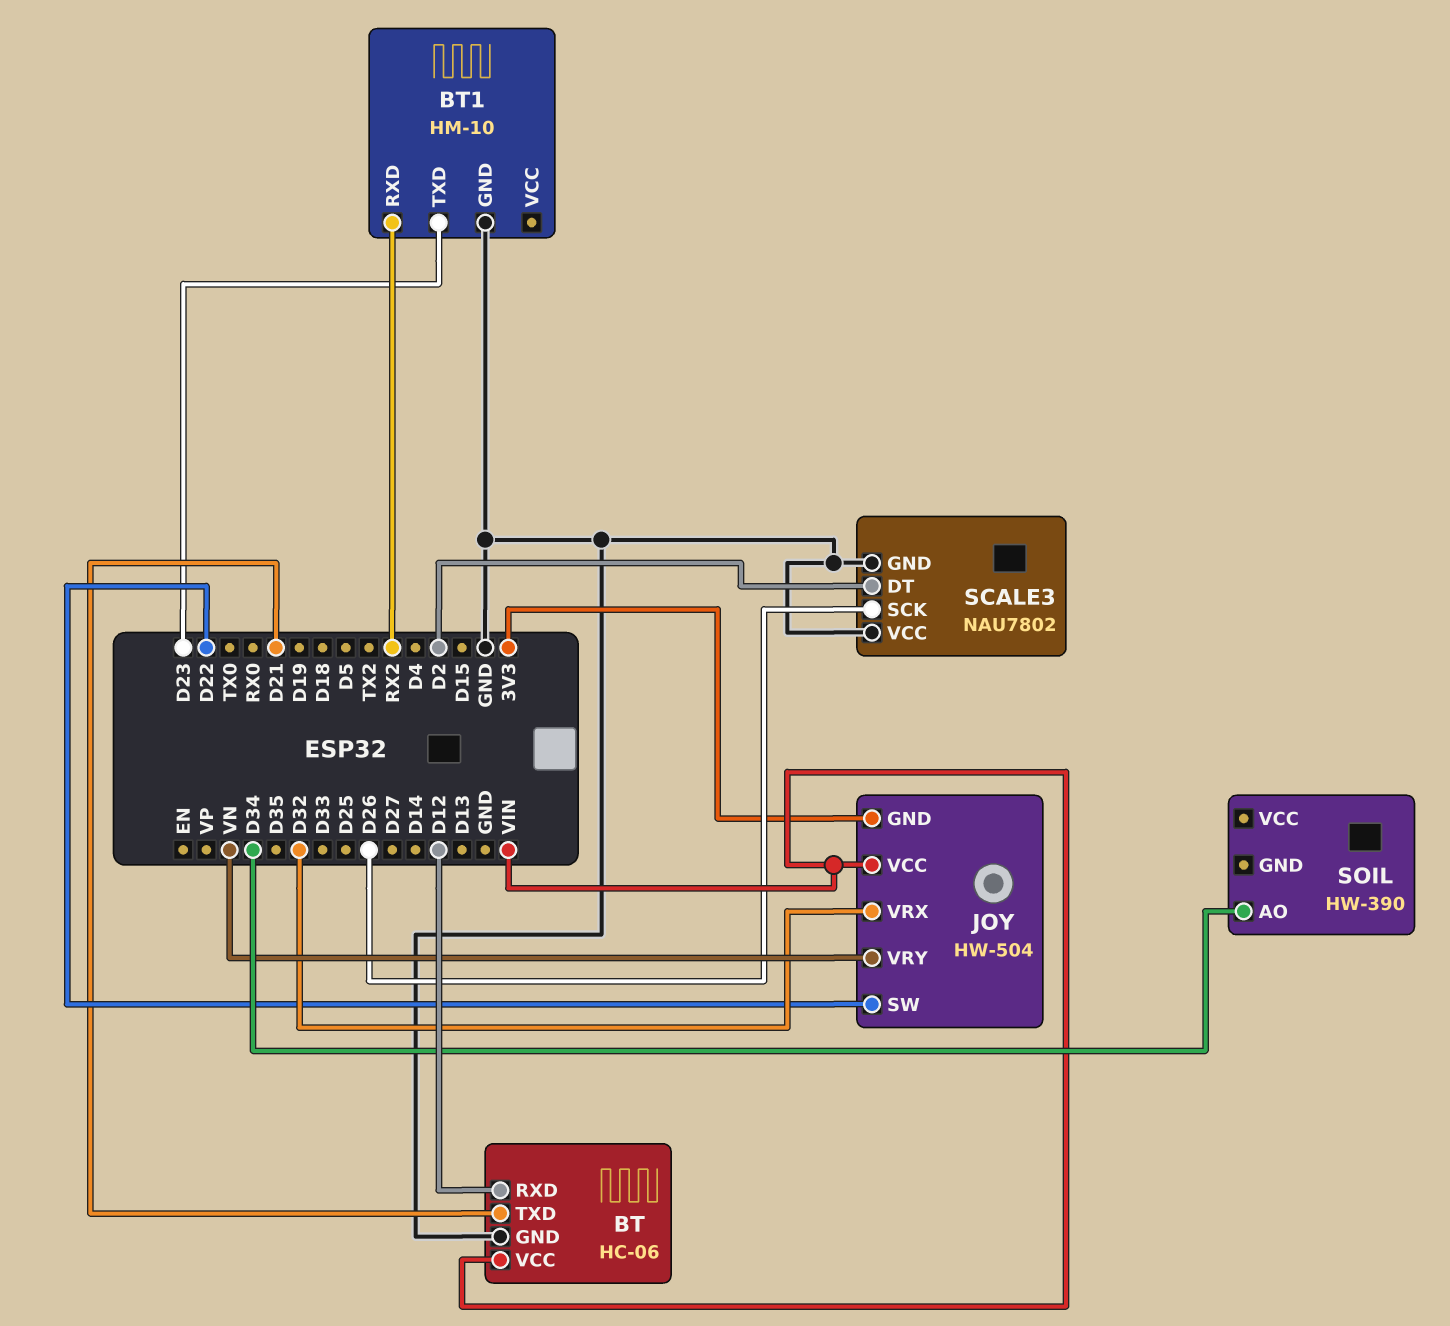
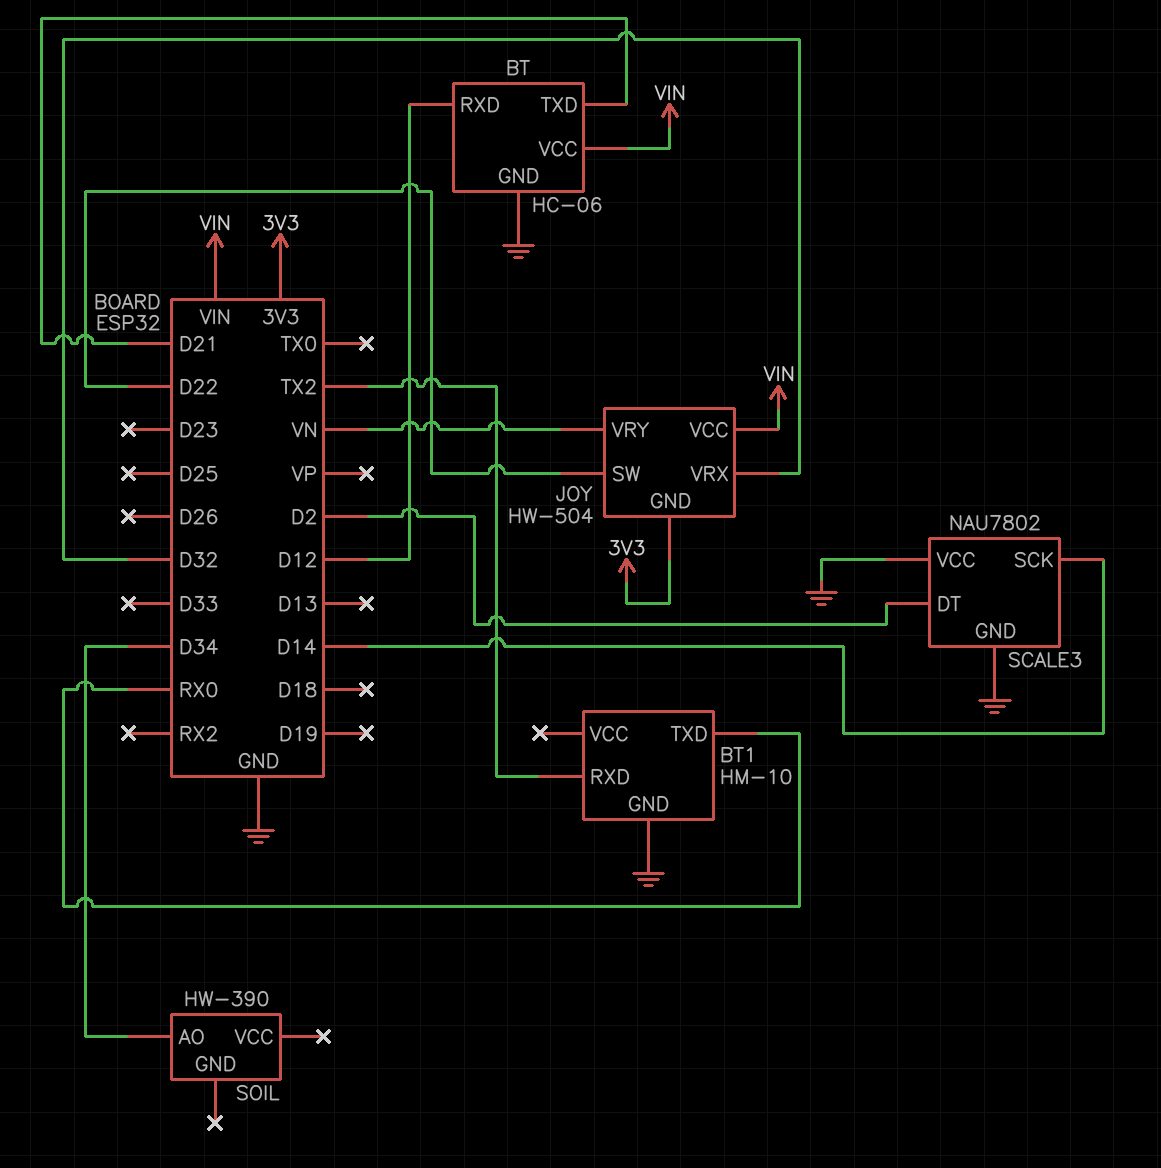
BT1 pin RXD: RX2 -> TX2
BT1 pin TXD: D23 -> RX0
SCALE3 pin SCK: D26 -> D14

